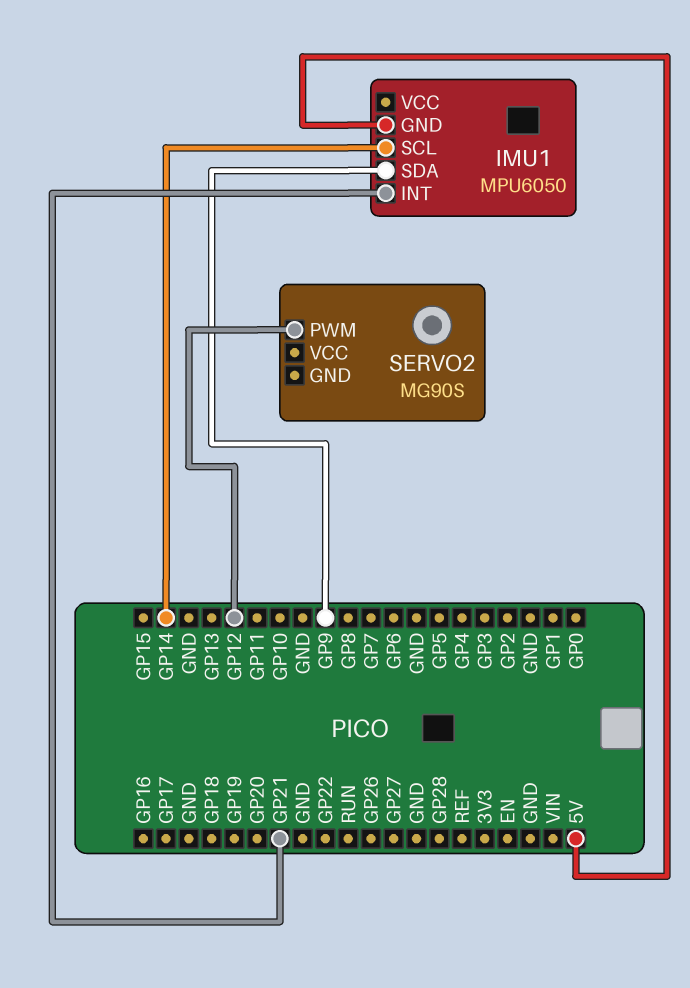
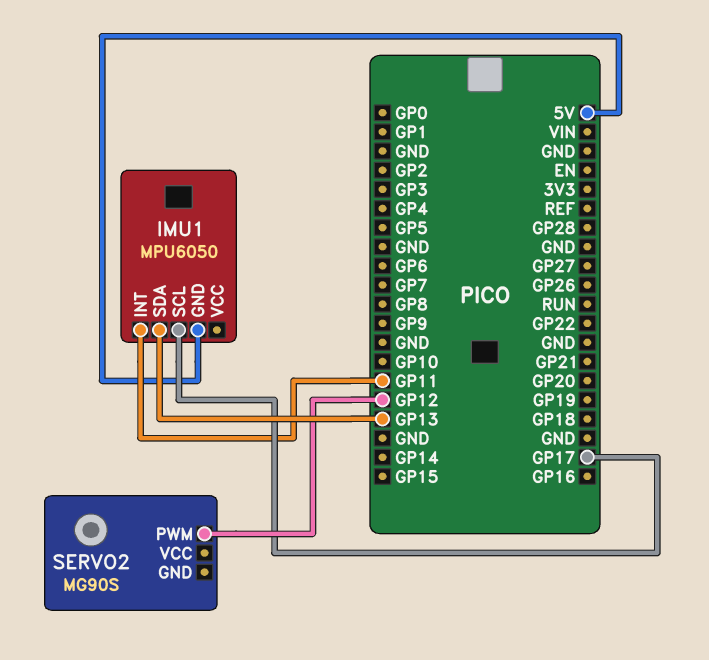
IMU1 pin INT: GP21 -> GP11
IMU1 pin SCL: GP14 -> GP17
IMU1 pin SDA: GP9 -> GP13

